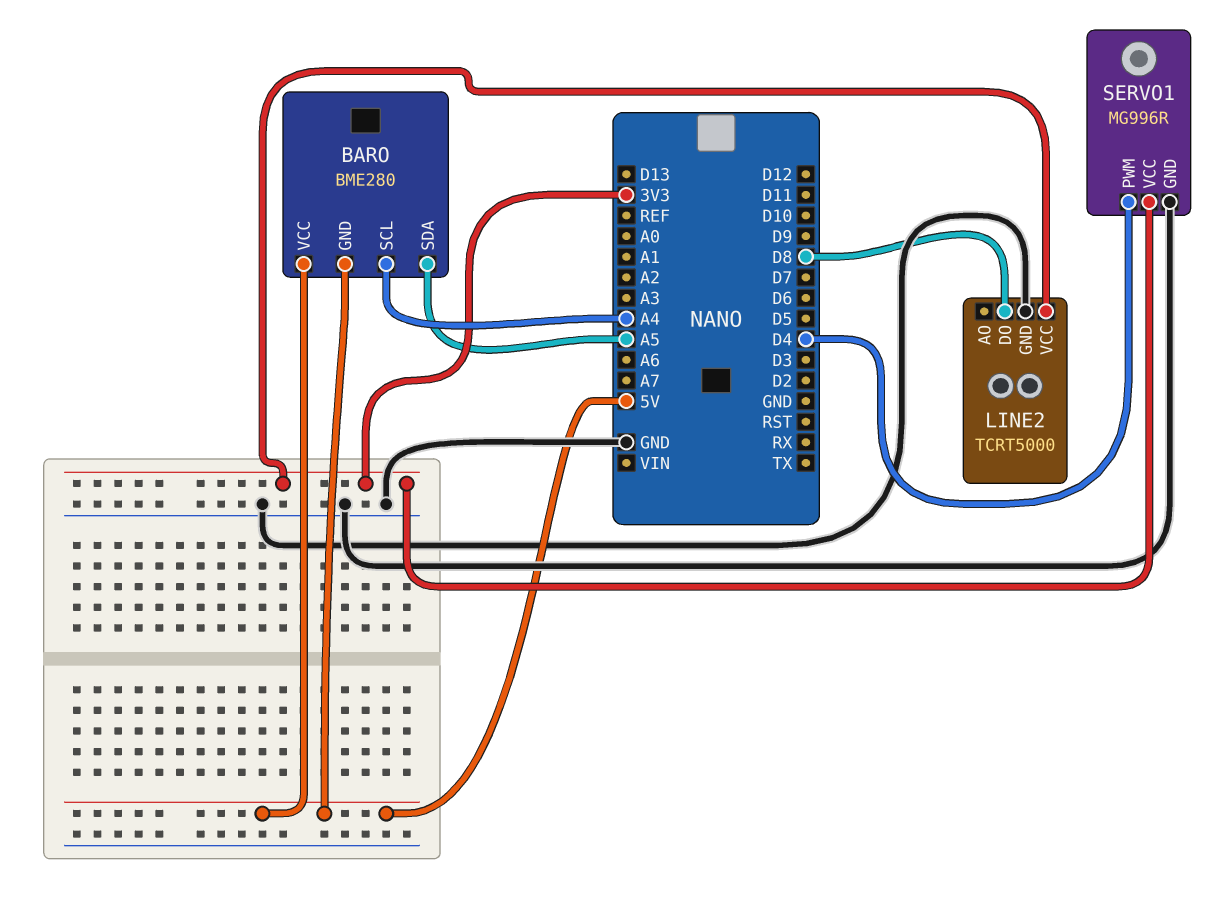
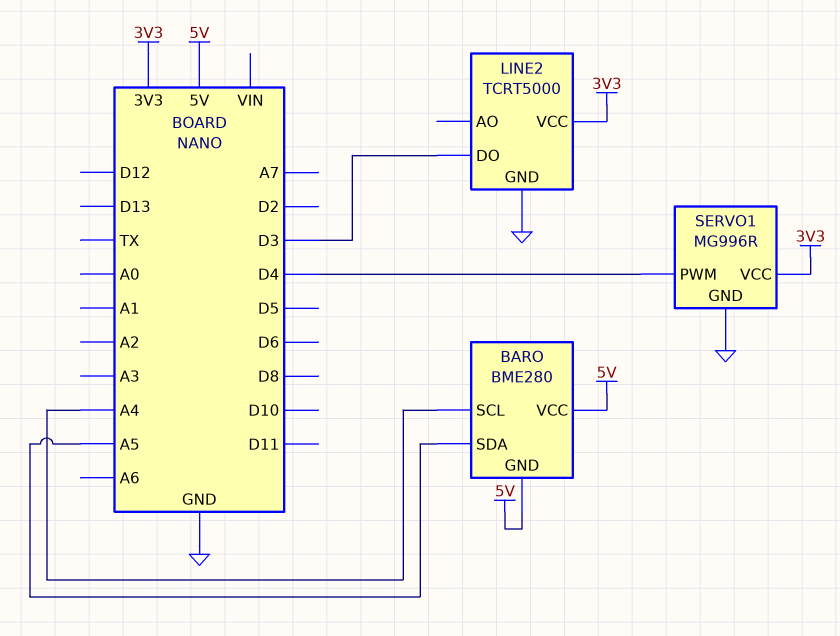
LINE2 pin DO: D8 -> D3

